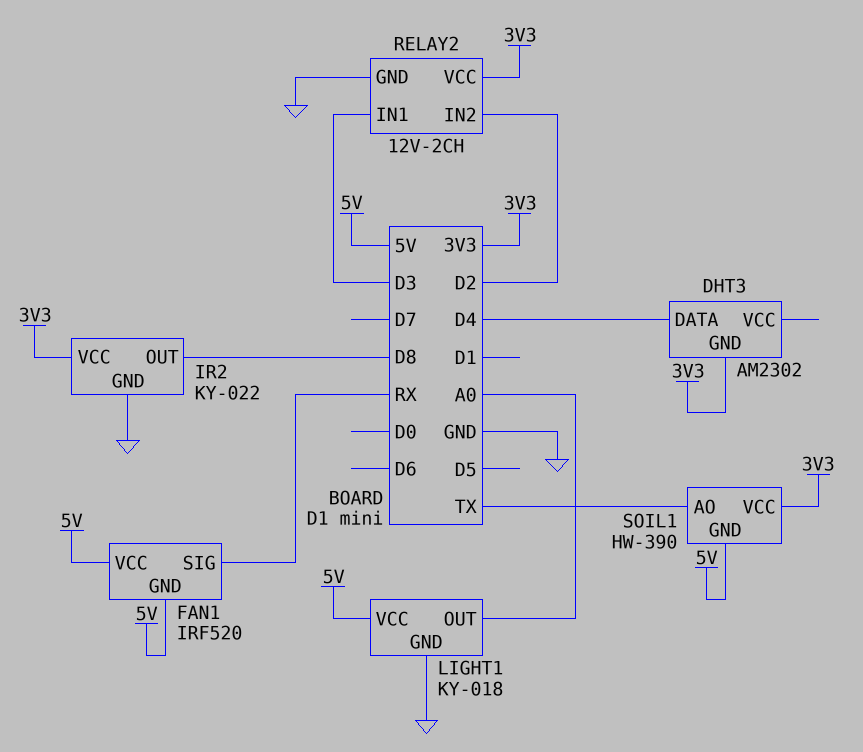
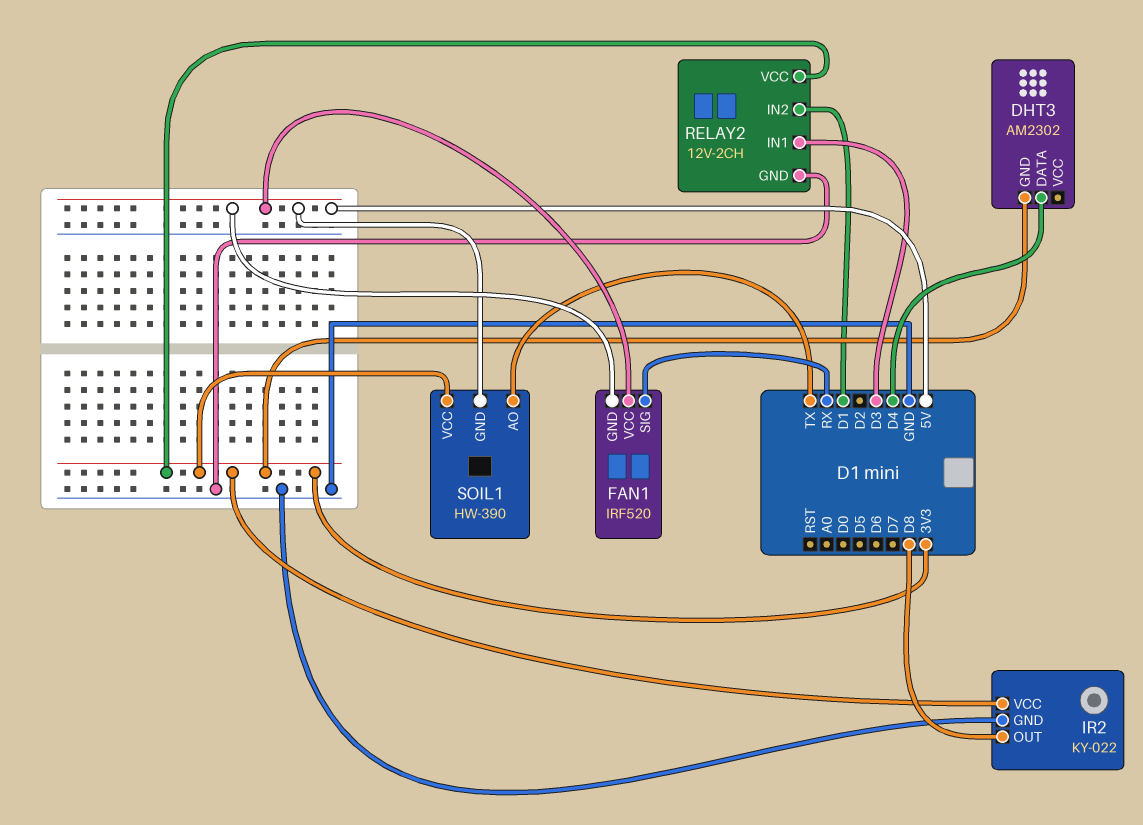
LIGHT1: KY-018 -> none
LIGHT1 pin GND: GND -> none
LIGHT1 pin OUT: A0 -> none
LIGHT1 pin VCC: 5V -> none
RELAY2 pin IN2: D2 -> D1

